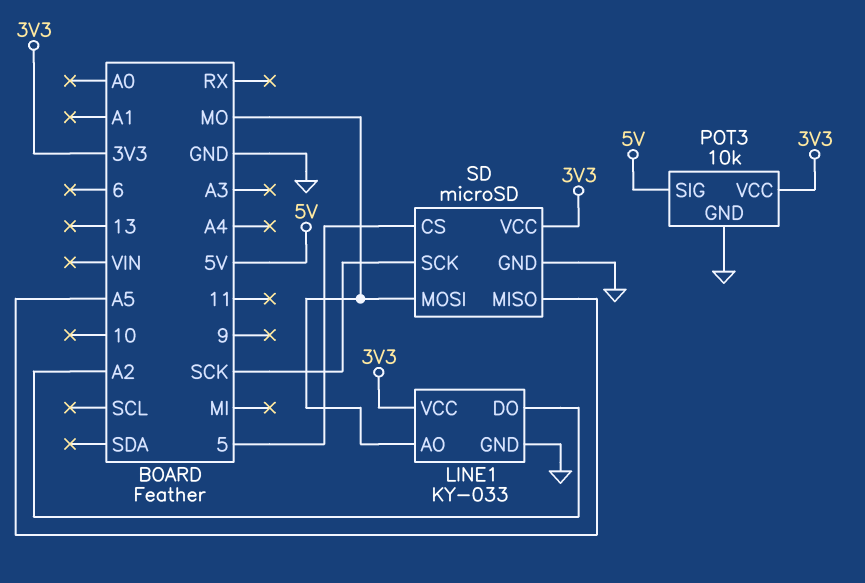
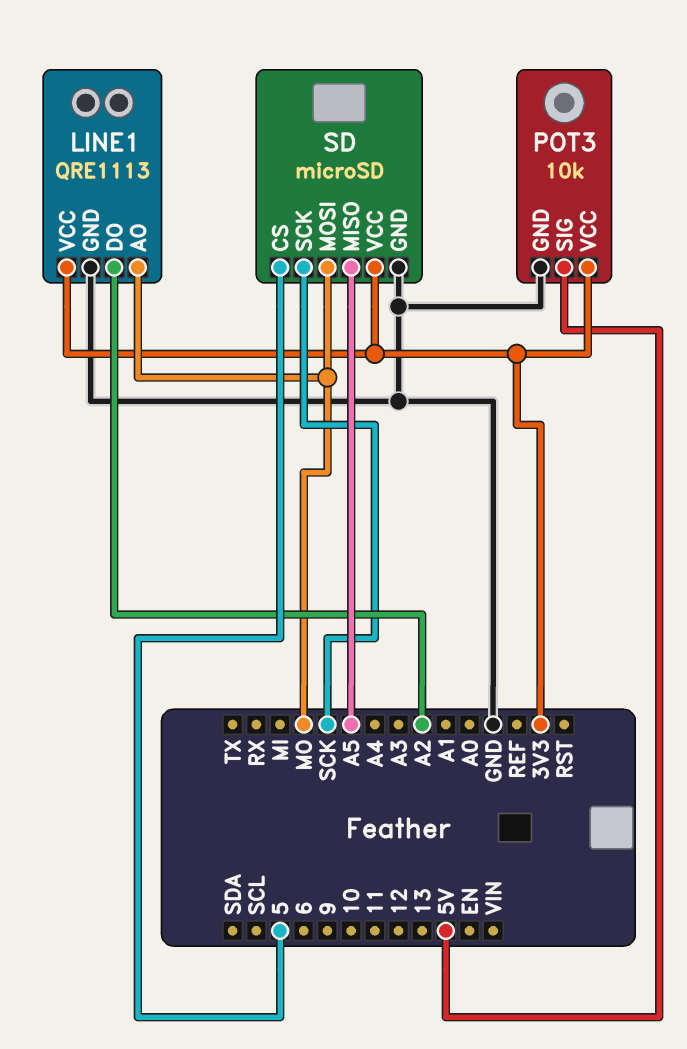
LINE1: KY-033 -> QRE1113

